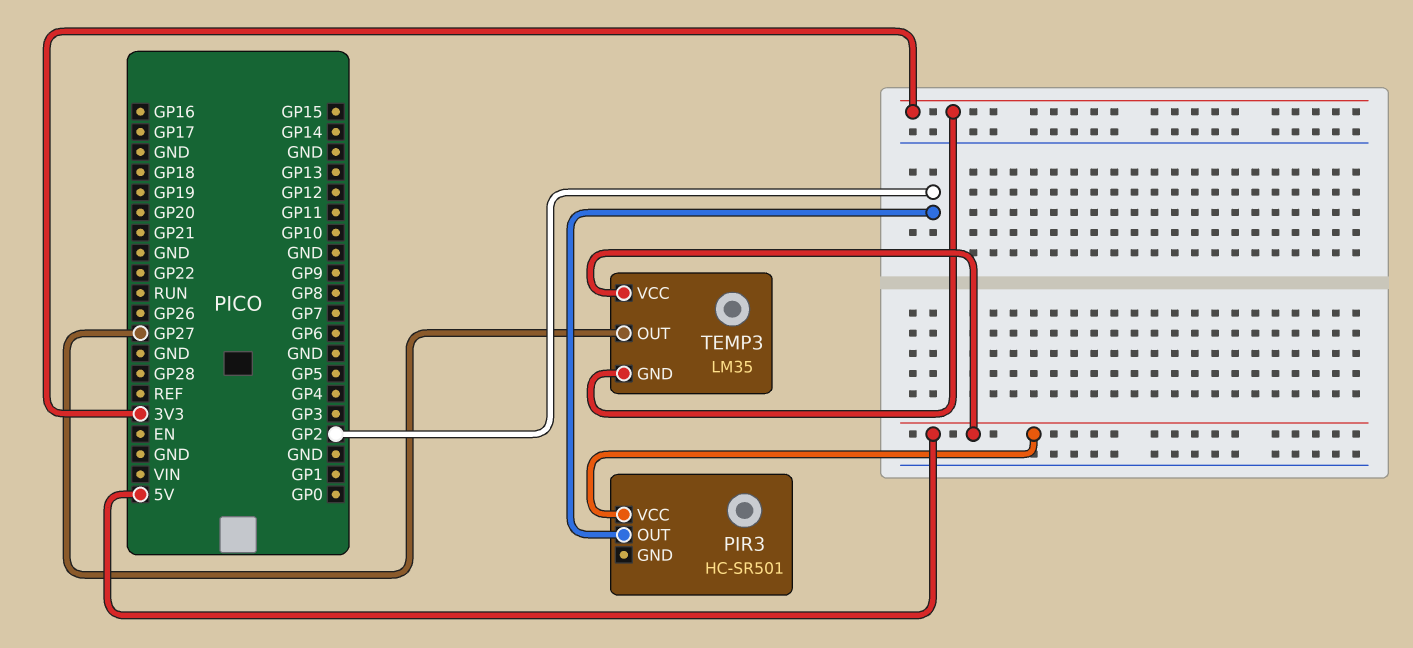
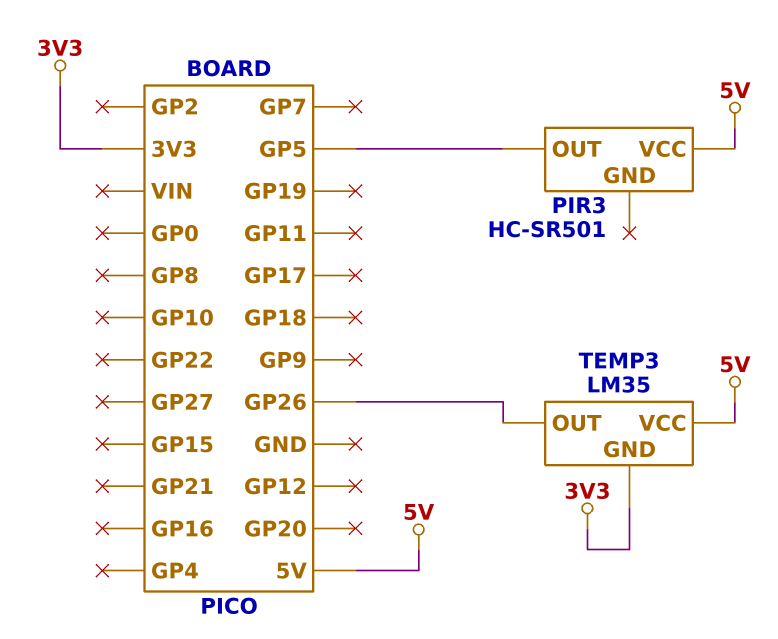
PIR3 pin OUT: GP2 -> GP5
TEMP3 pin OUT: GP27 -> GP26

